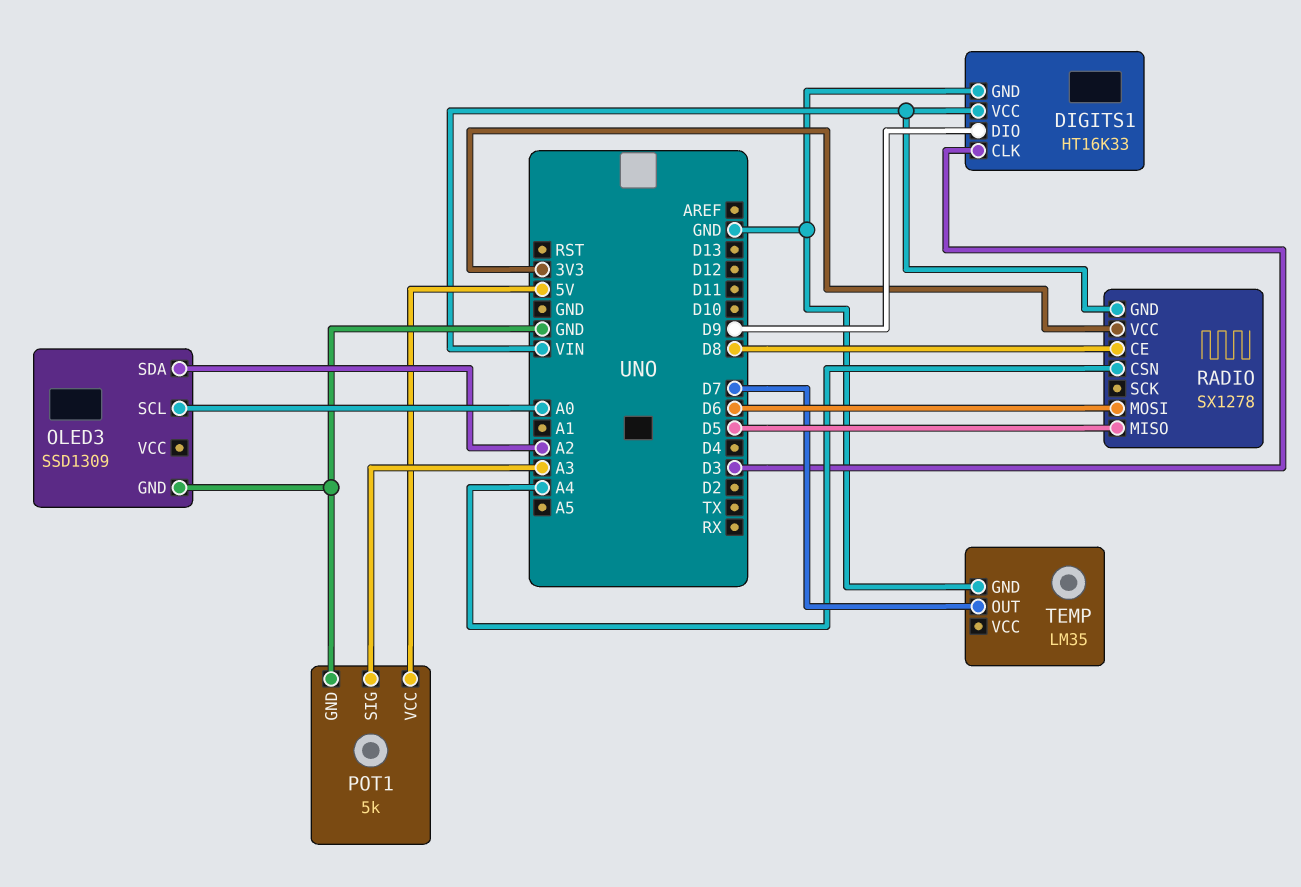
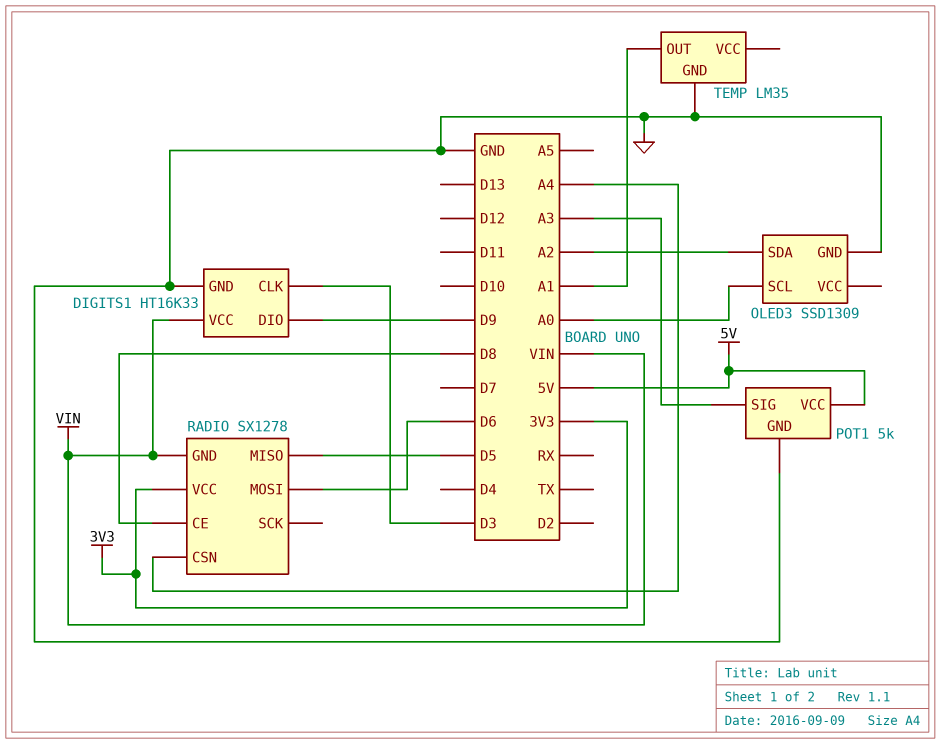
TEMP pin OUT: D7 -> A1

